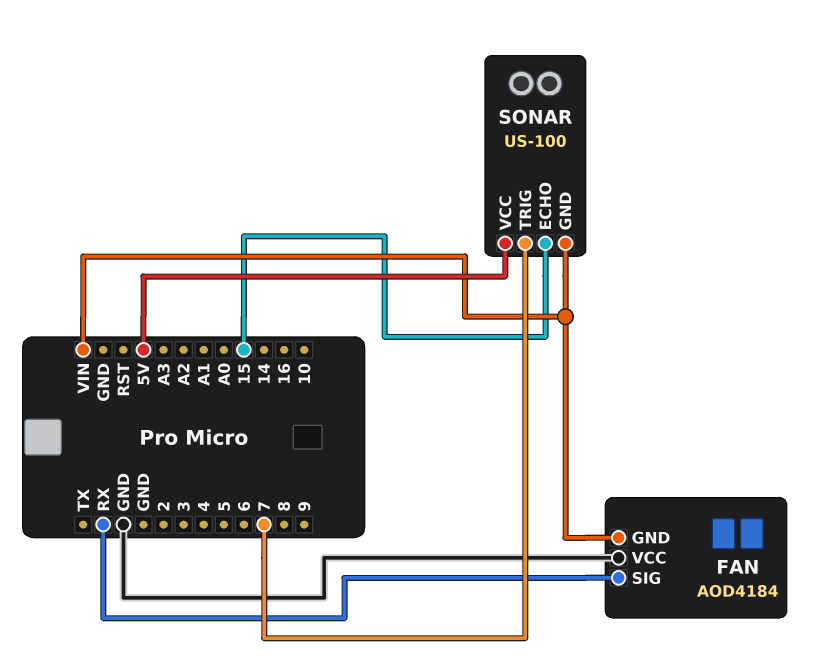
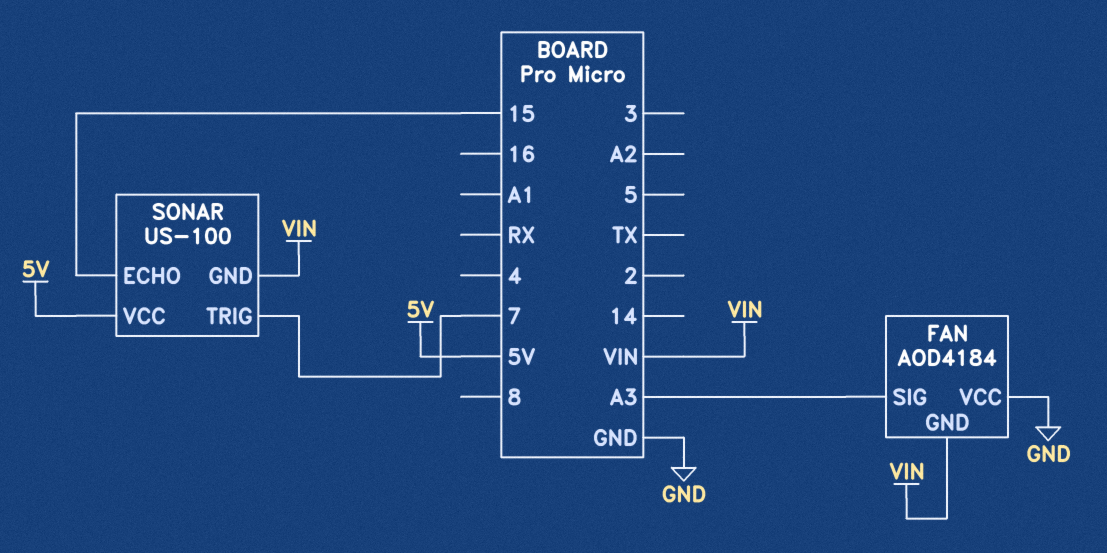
FAN pin SIG: RX -> A3

